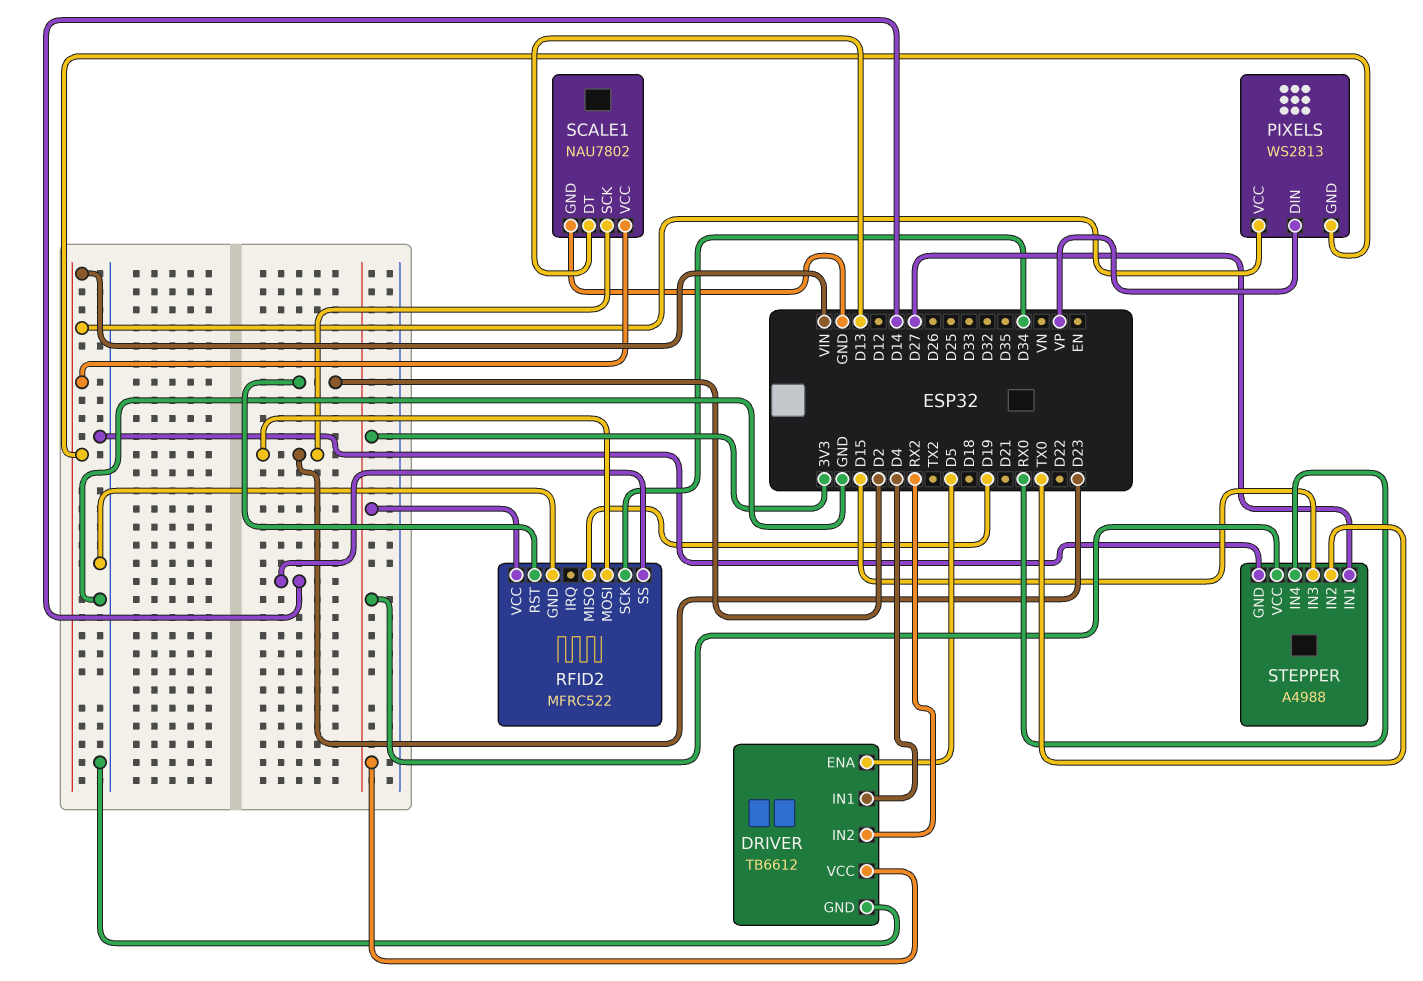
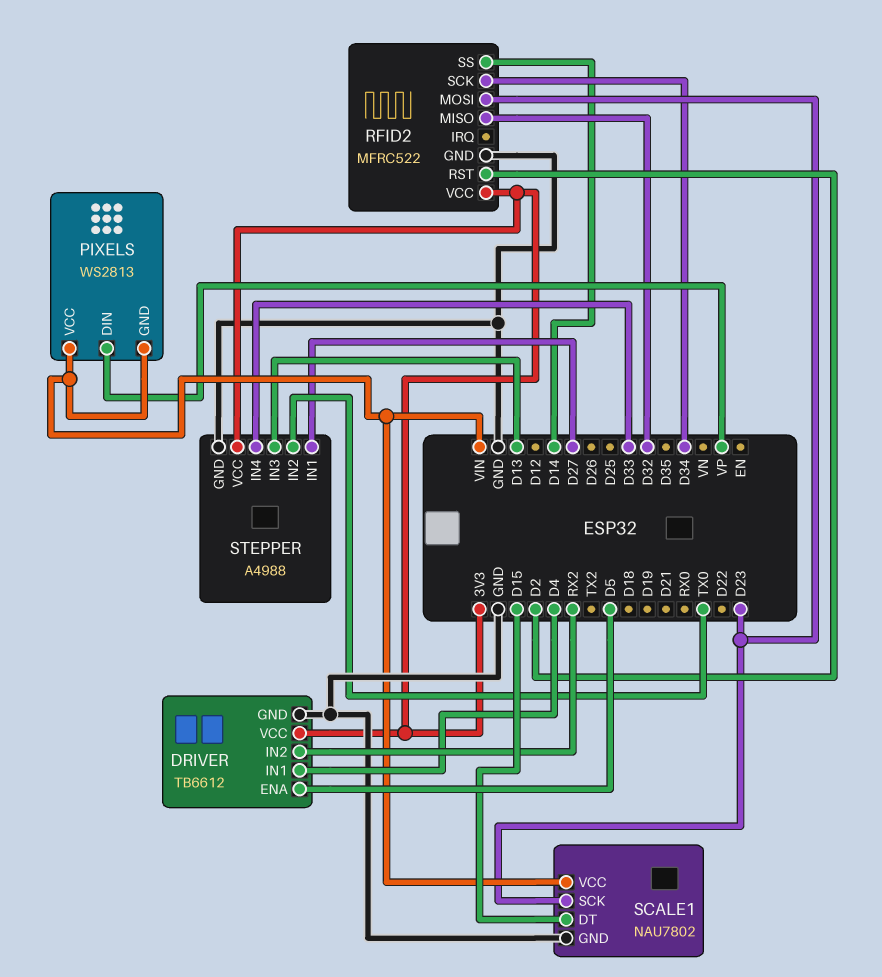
RFID2 pin MISO: D19 -> D32
SCALE1 pin DT: D13 -> D15
STEPPER pin IN3: D15 -> D13
STEPPER pin IN4: RX0 -> D33

